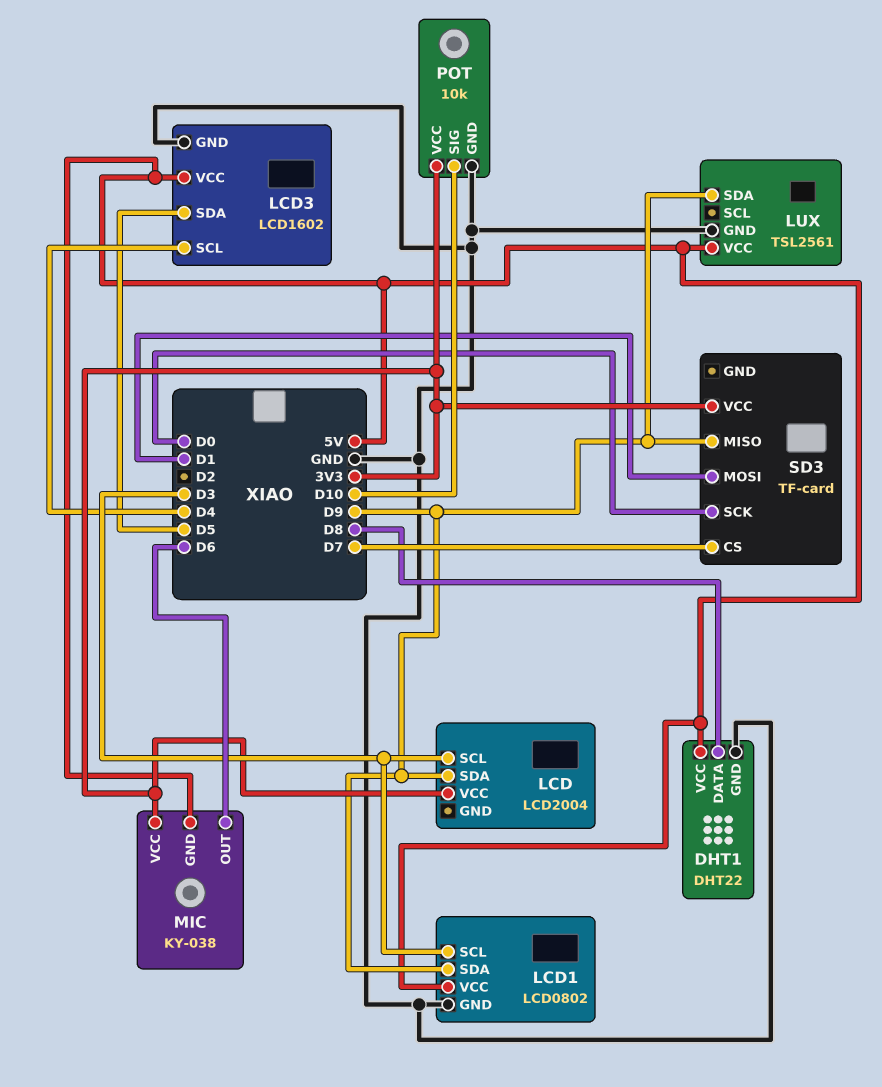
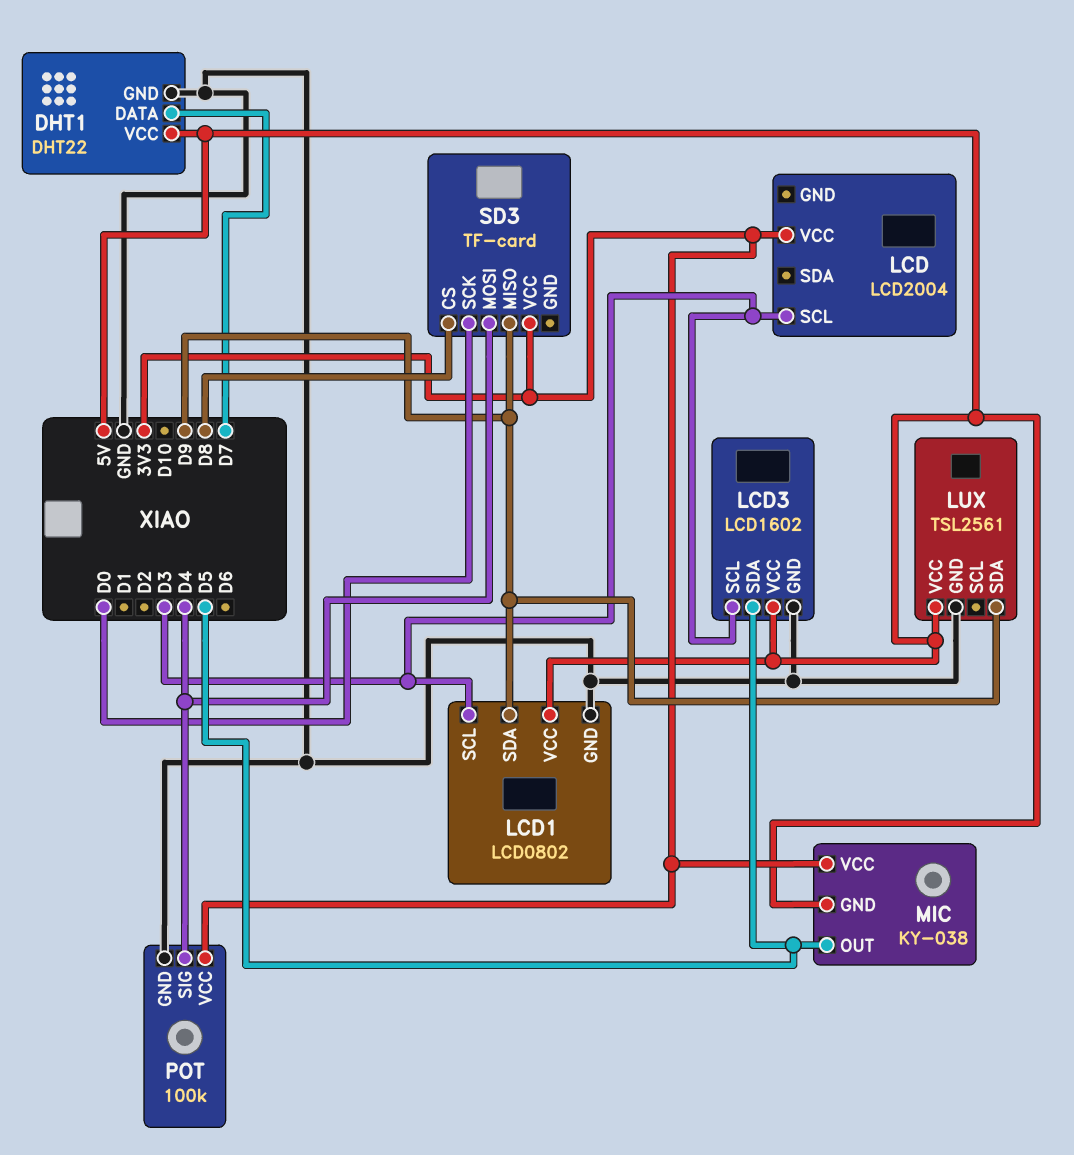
DHT1 pin DATA: D8 -> D7
LCD pin SDA: D9 -> none
LCD3 pin SCL: D4 -> D3
MIC pin OUT: D6 -> D5
POT: 10k -> 100k
POT pin SIG: D10 -> D4
SD3 pin CS: D7 -> D8
SD3 pin MOSI: D1 -> D4

